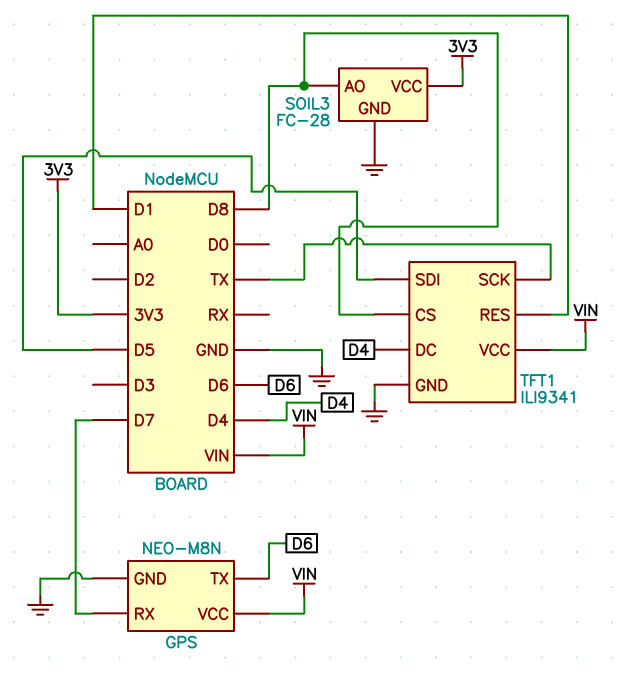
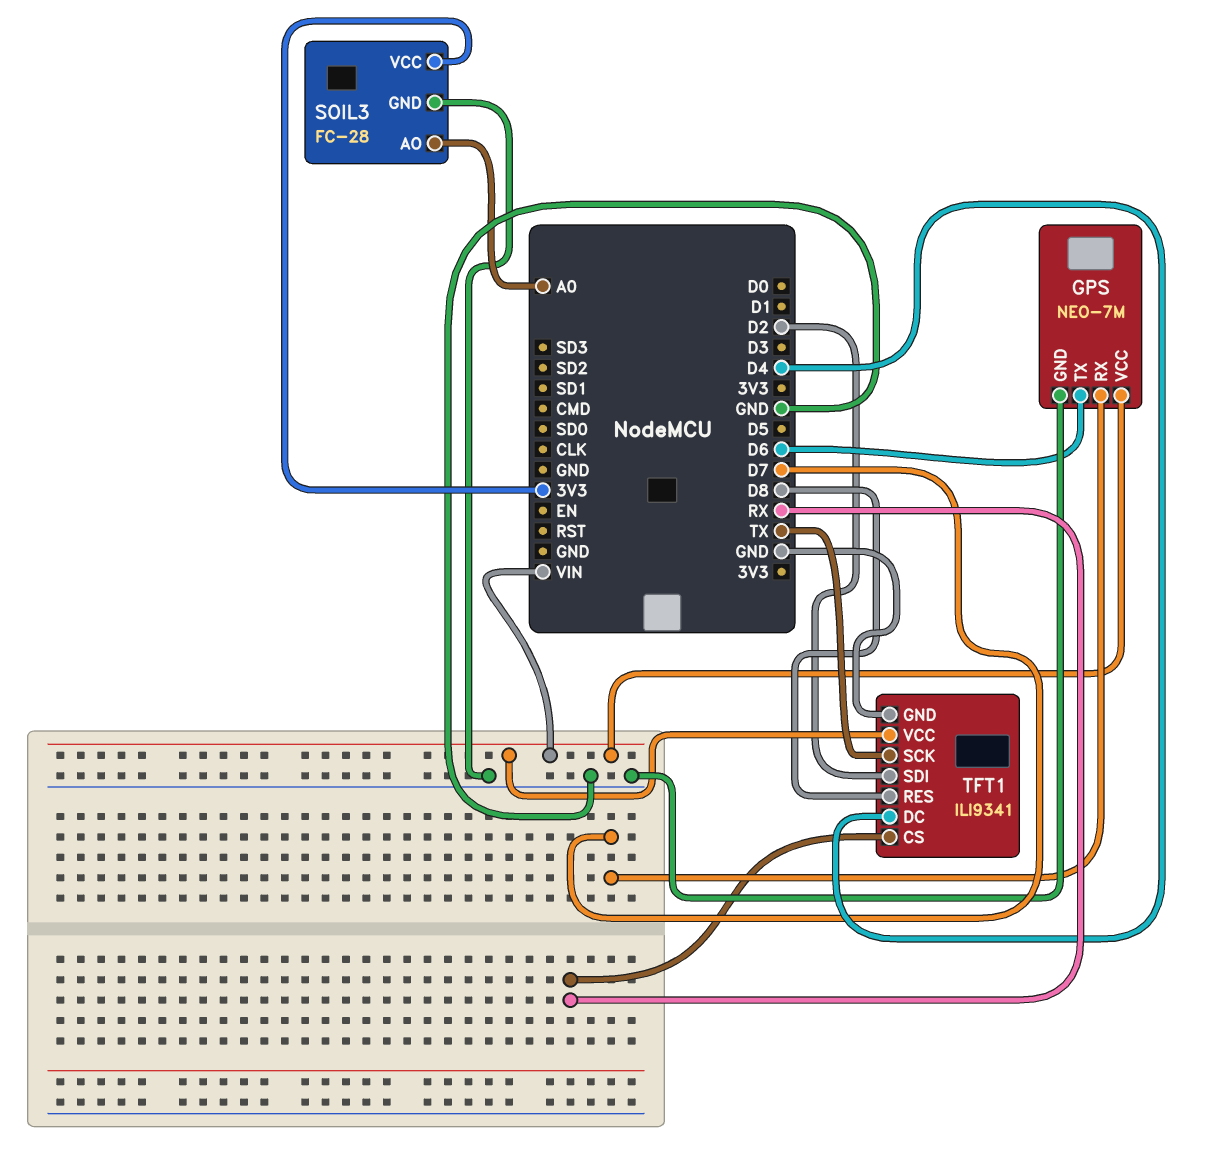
GPS: NEO-M8N -> NEO-7M
SOIL3 pin AO: D8 -> A0
TFT1 pin CS: D8 -> RX
TFT1 pin RES: D1 -> D8
TFT1 pin SDI: D5 -> D2

